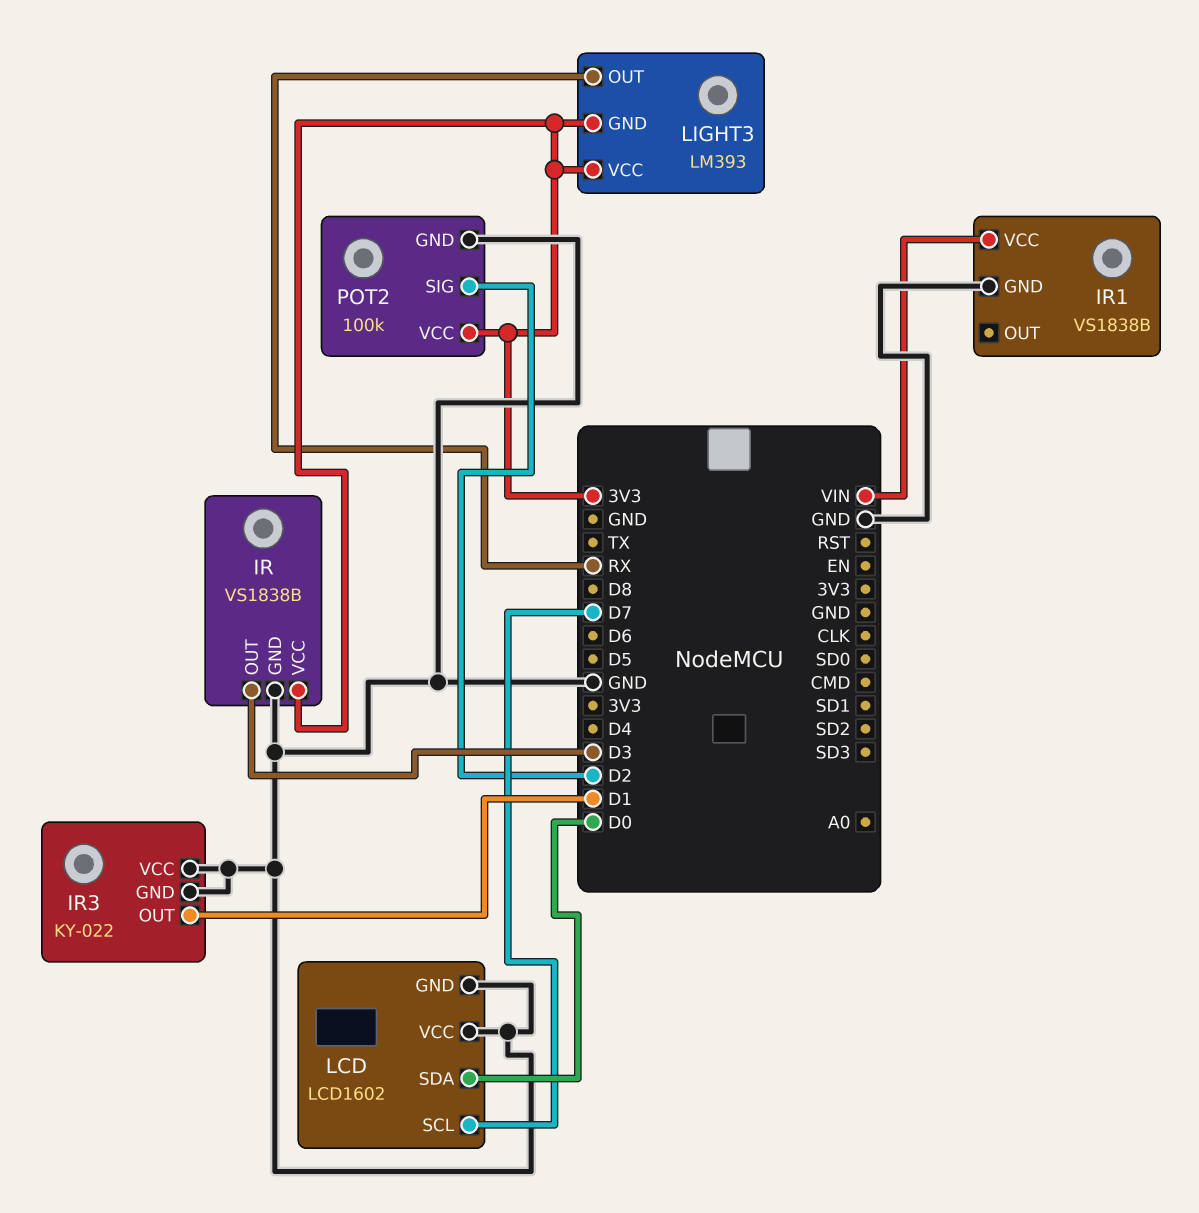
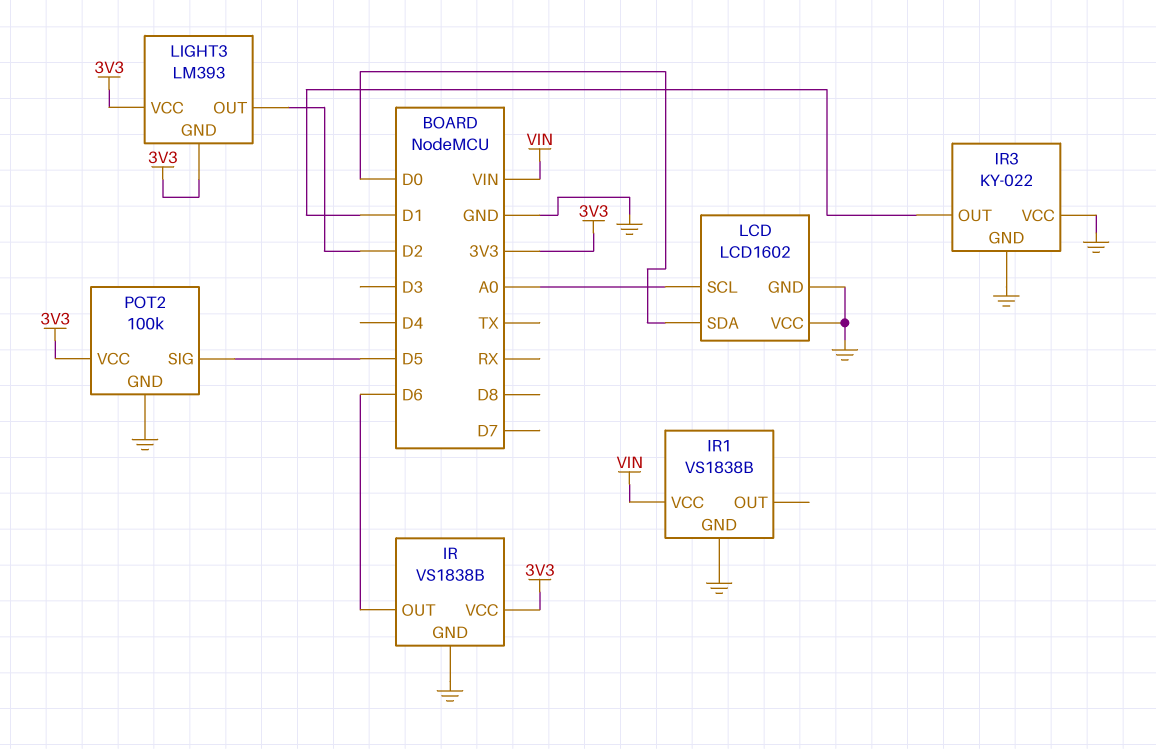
IR pin OUT: D3 -> D6
LCD pin SCL: D7 -> A0
LIGHT3 pin OUT: RX -> D2
POT2 pin SIG: D2 -> D5

